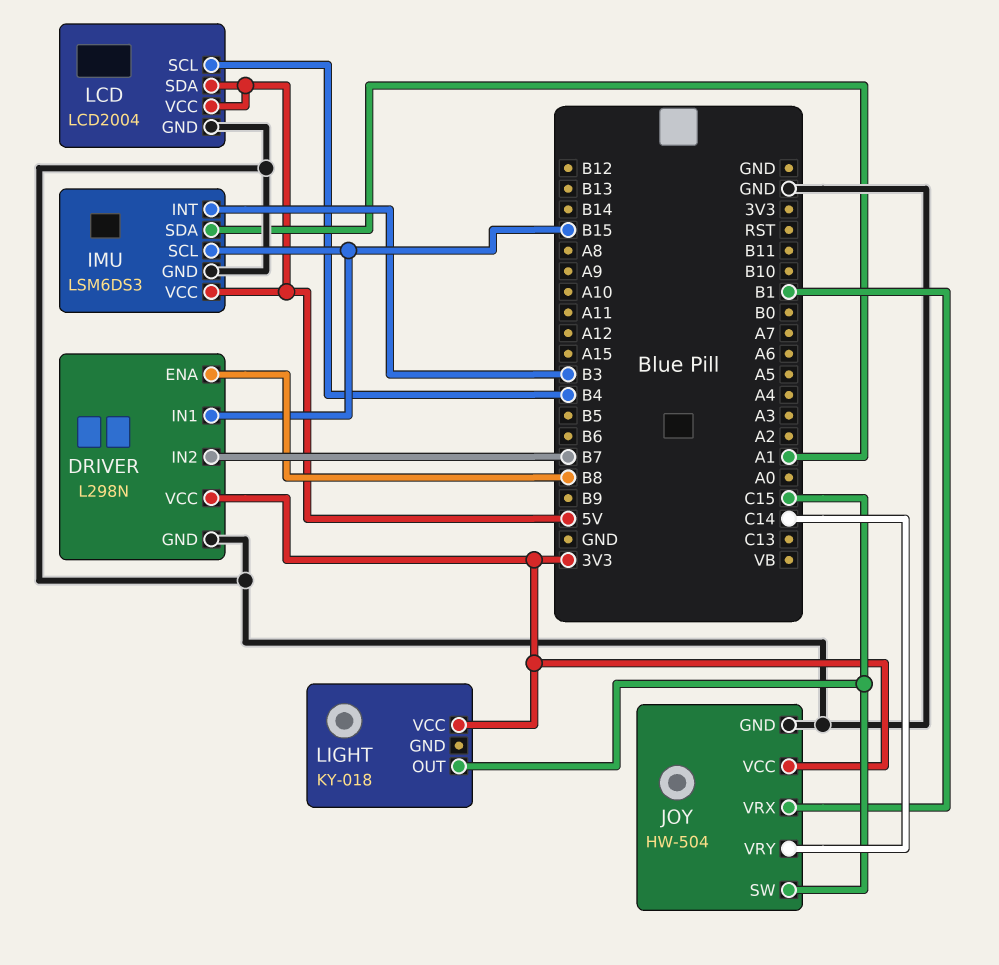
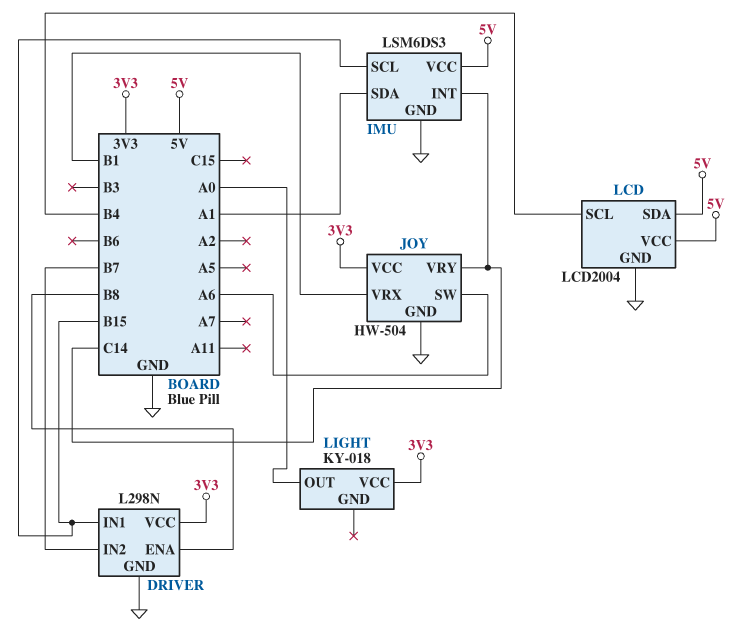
IMU pin INT: B3 -> C14
JOY pin SW: C15 -> A6
LIGHT pin OUT: C15 -> A0

